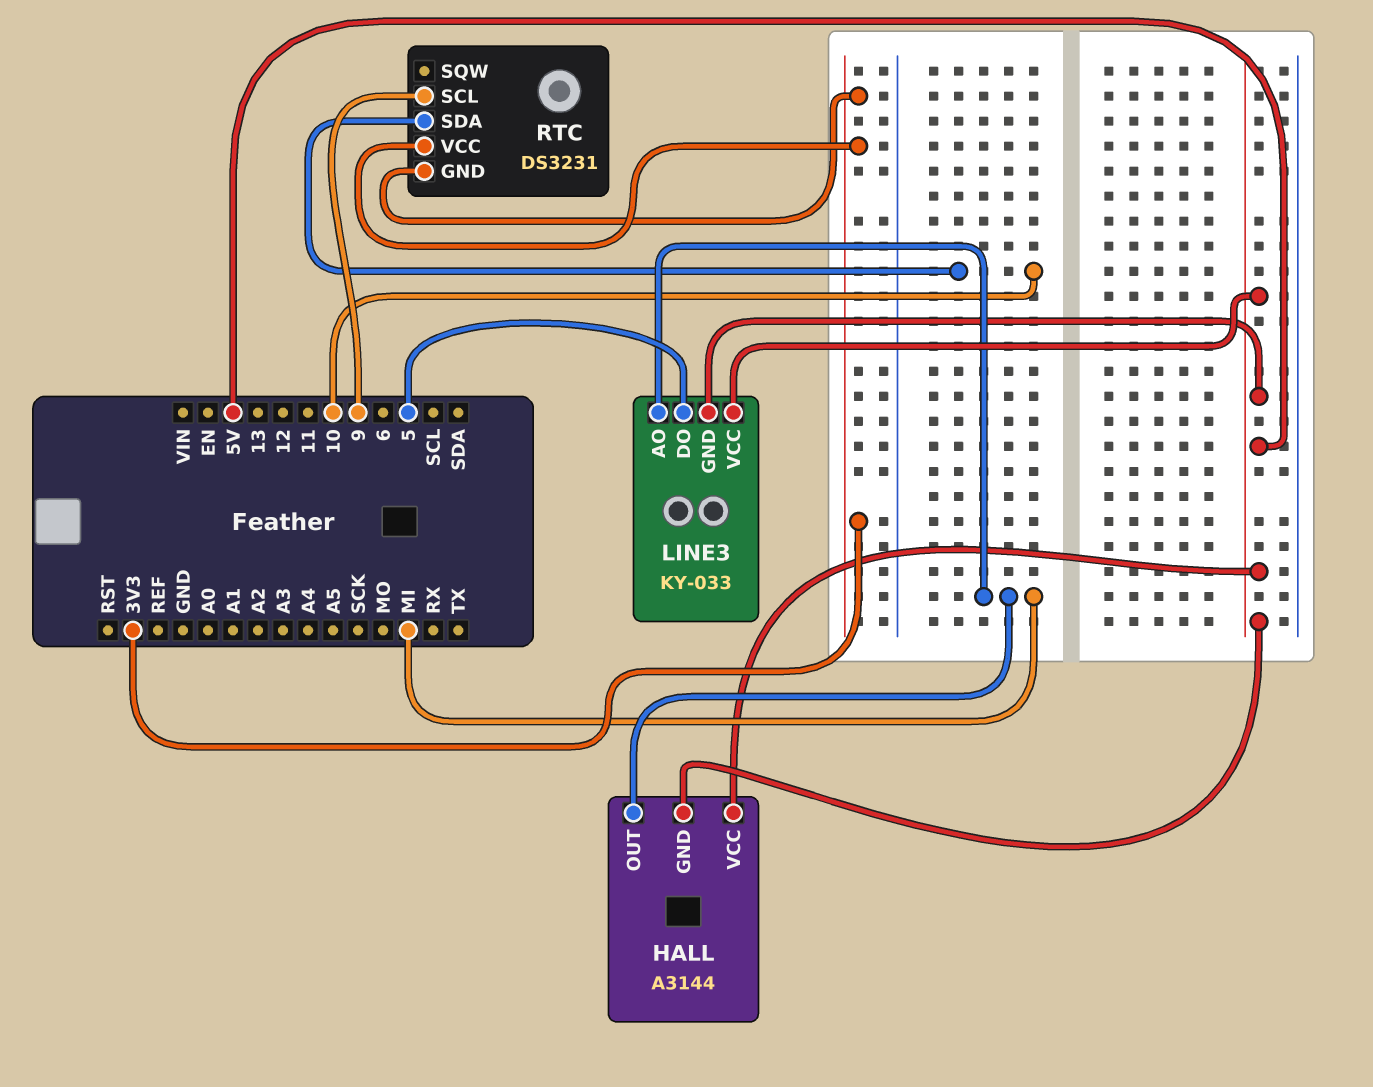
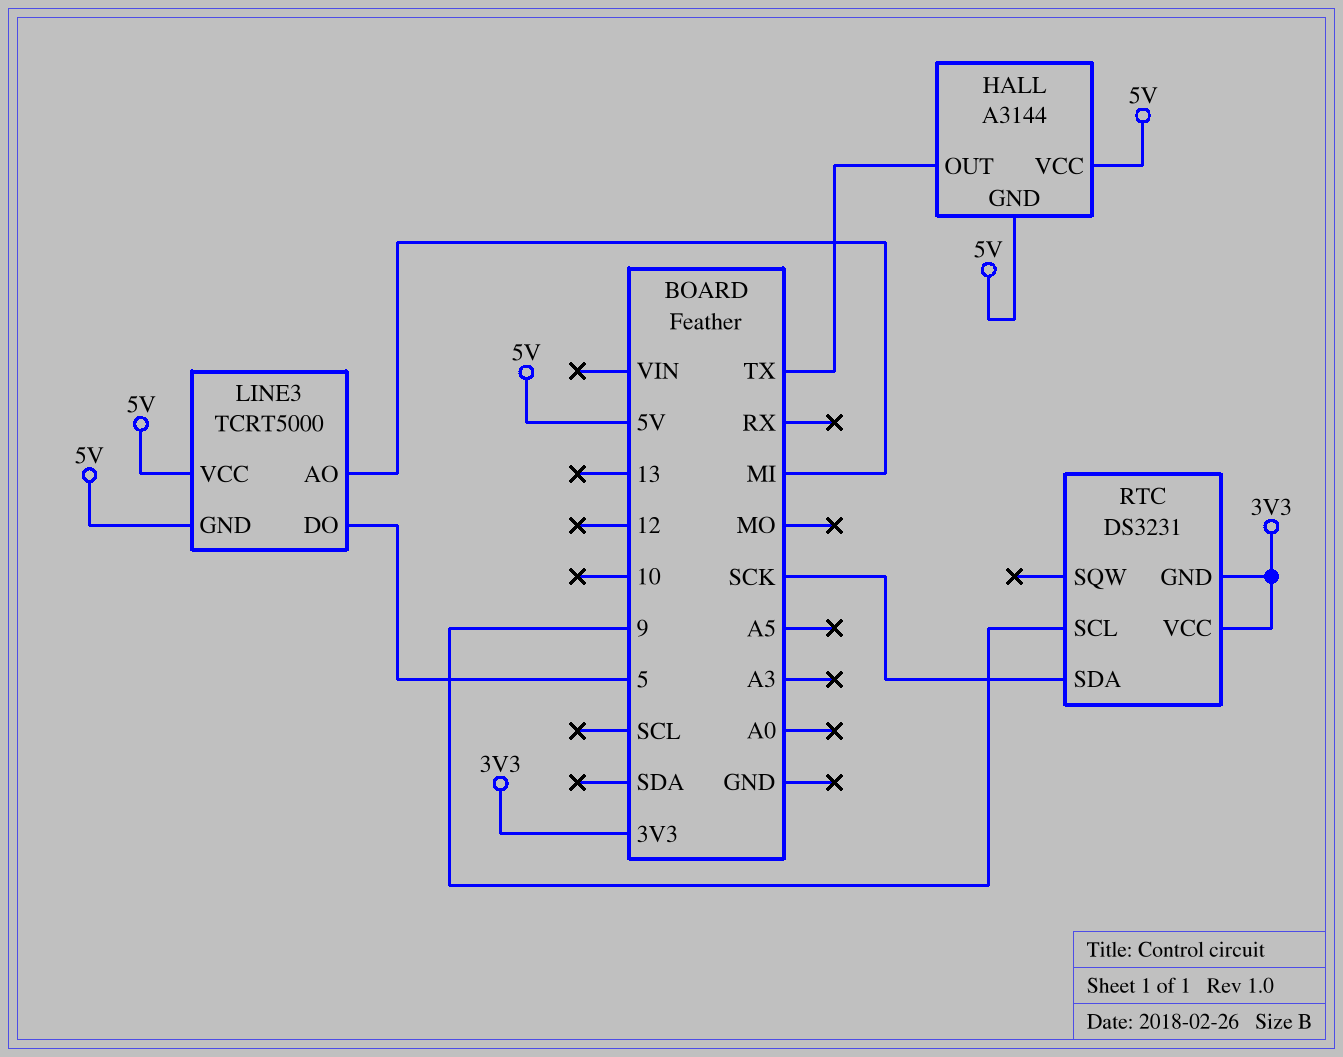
HALL pin OUT: MI -> TX
LINE3: KY-033 -> TCRT5000
RTC pin SDA: 10 -> SCK

